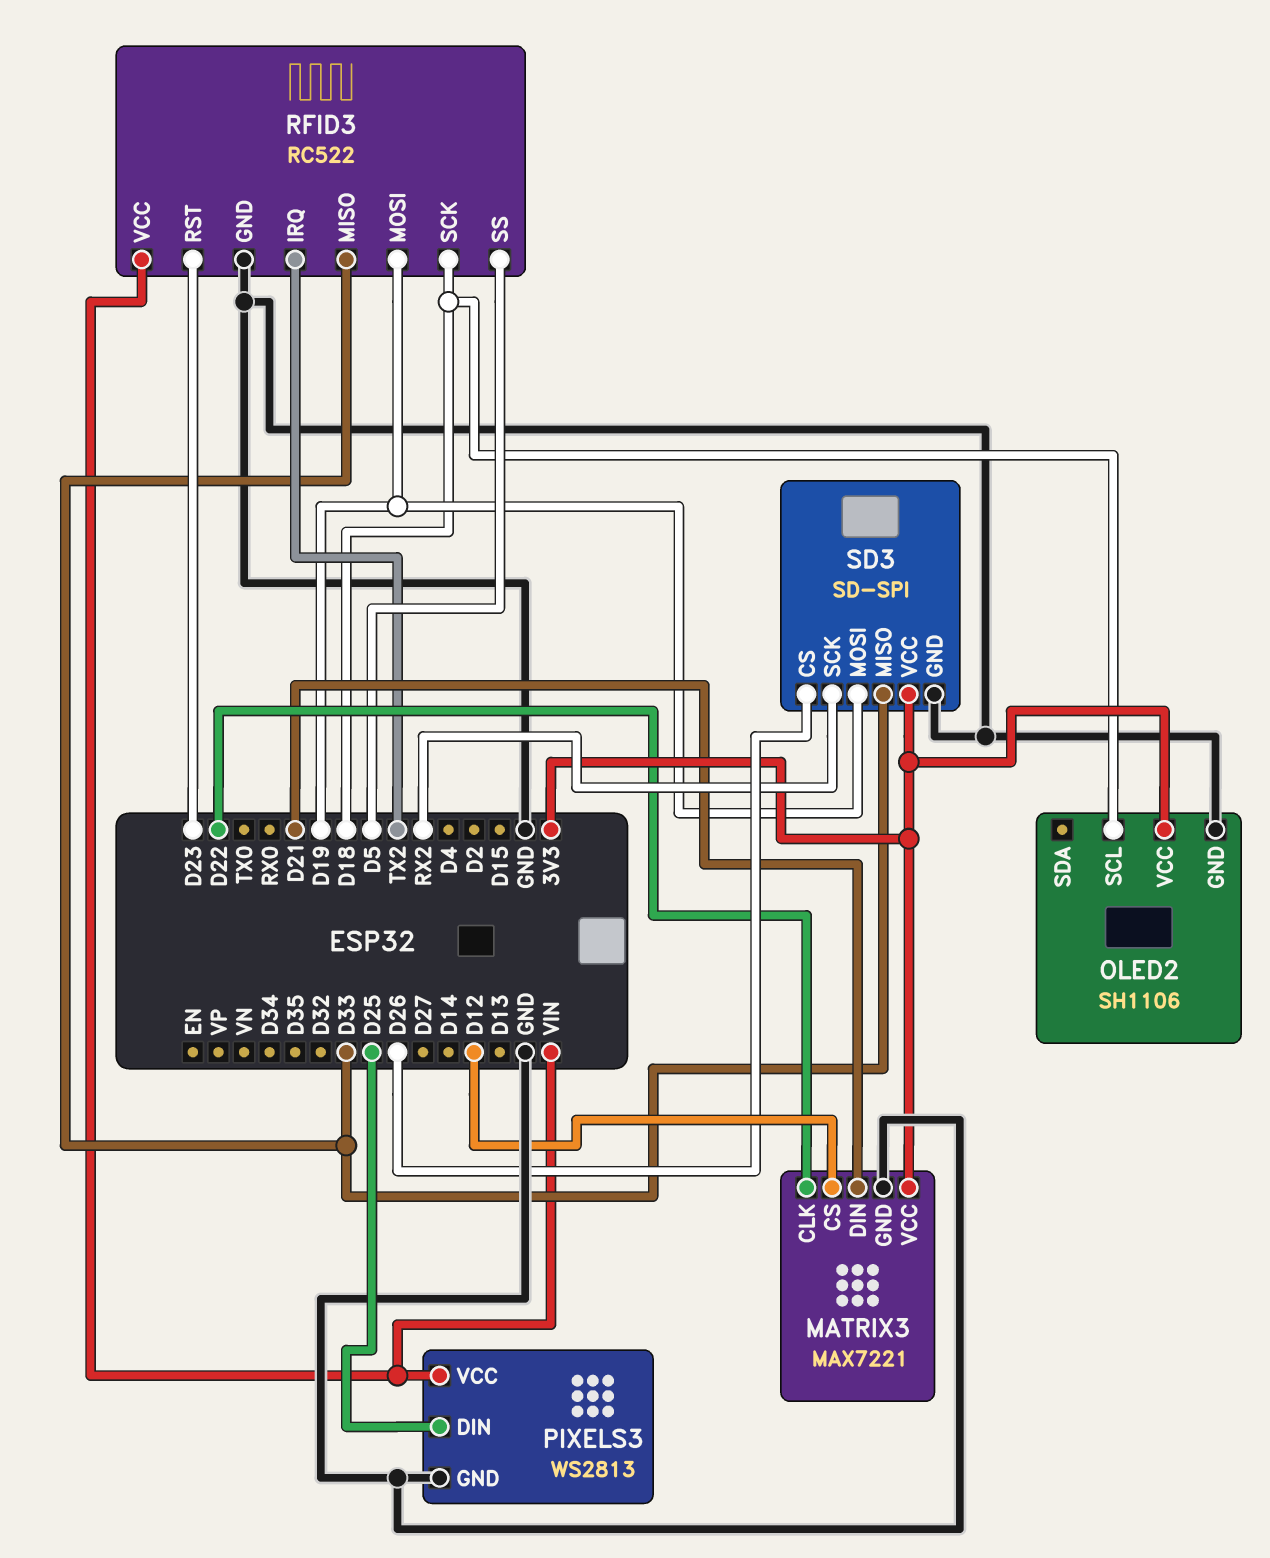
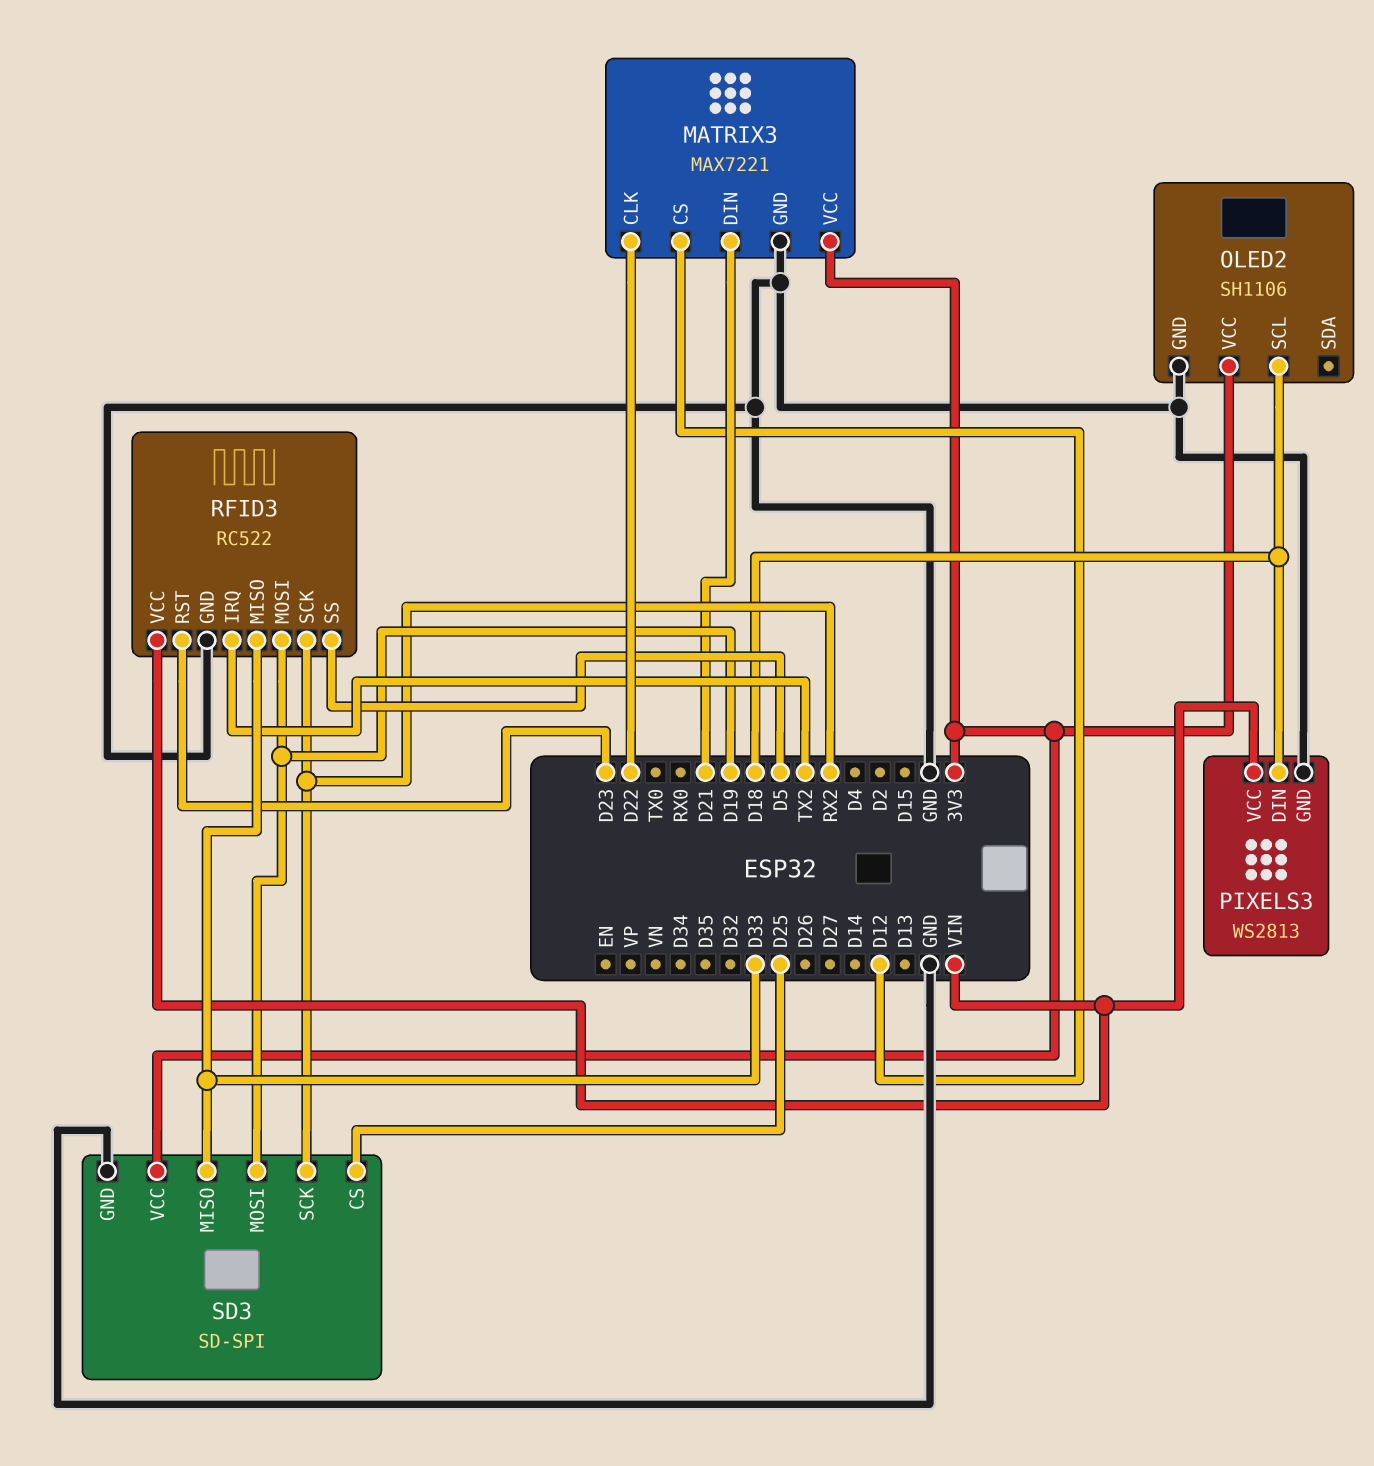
PIXELS3 pin DIN: D25 -> D18
RFID3 pin SCK: D18 -> RX2
SD3 pin CS: D26 -> D25

